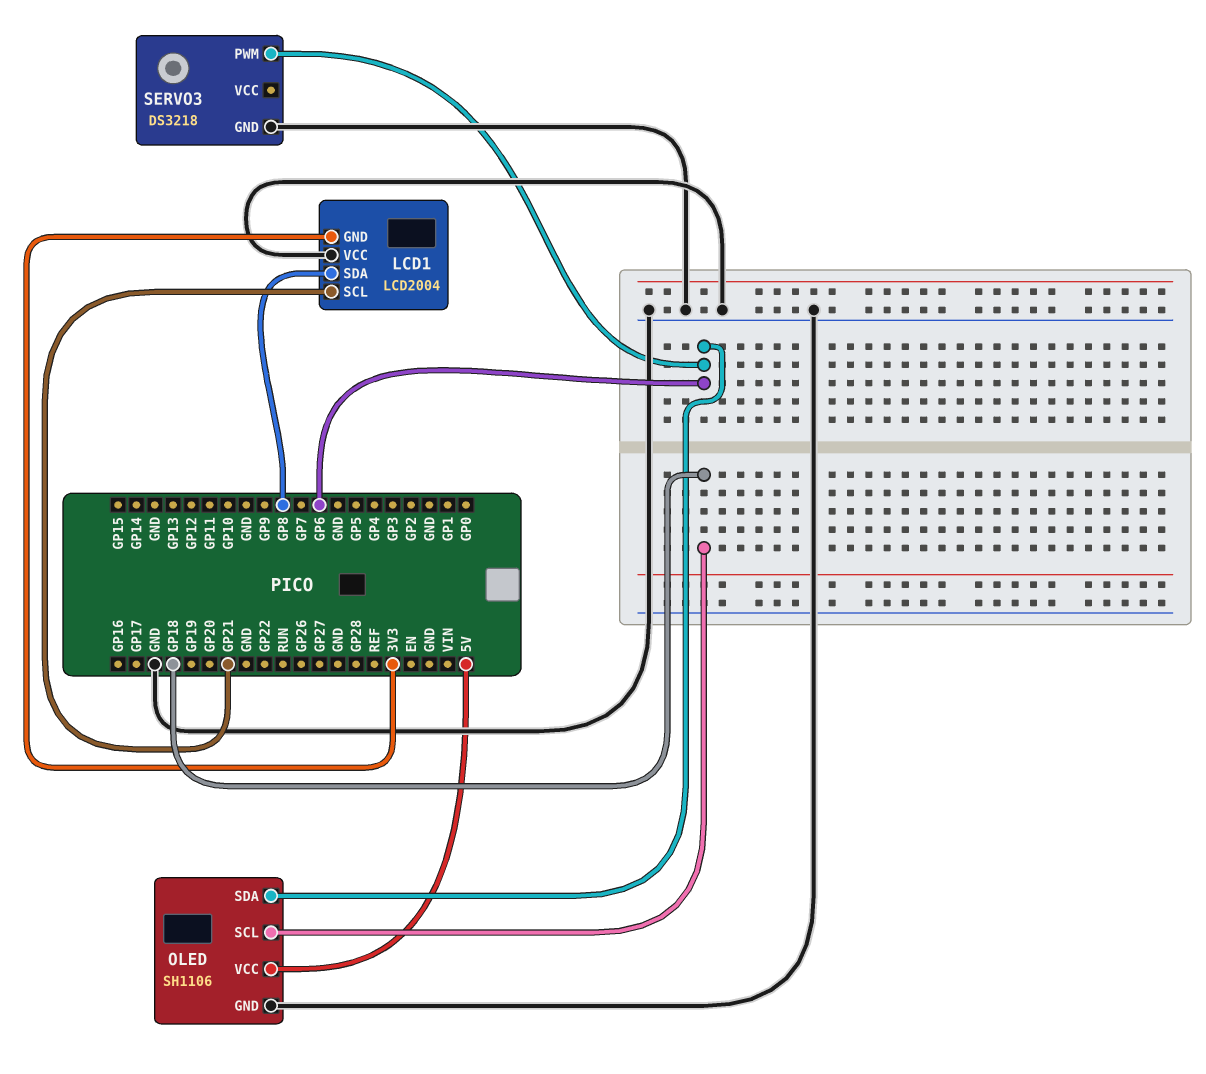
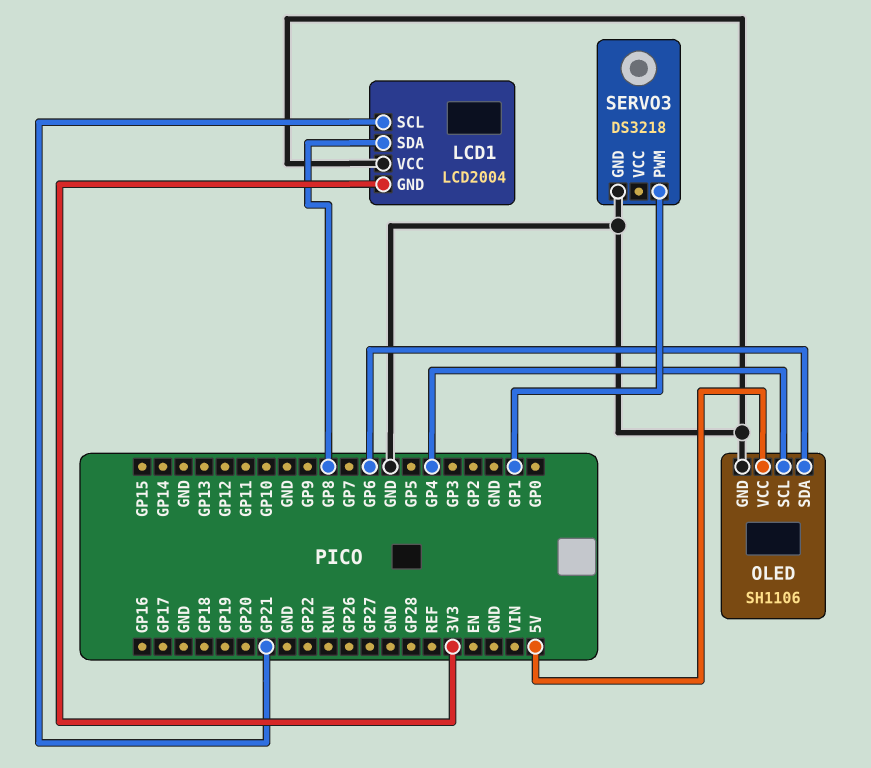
OLED pin SCL: GP18 -> GP4
SERVO3 pin PWM: GP6 -> GP1

